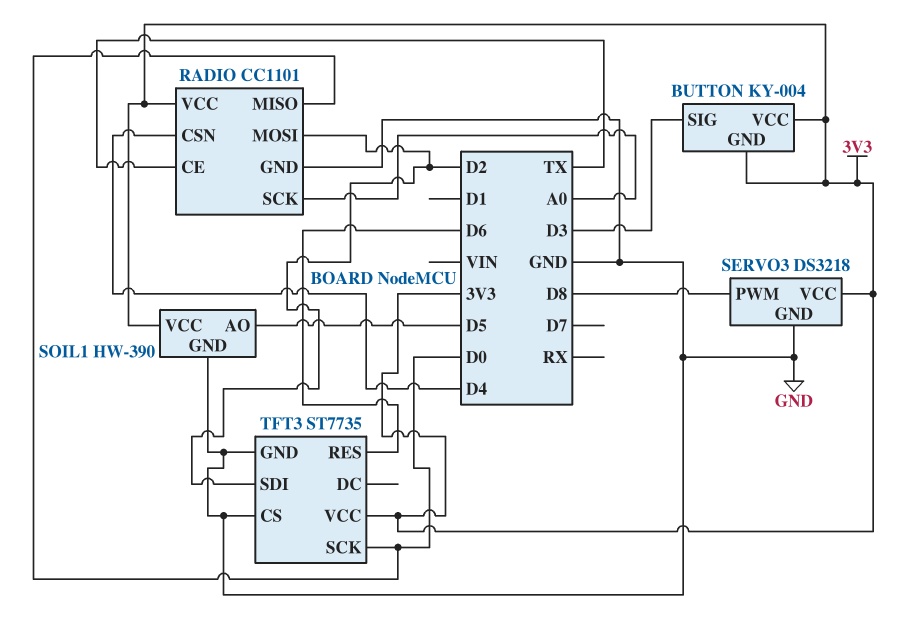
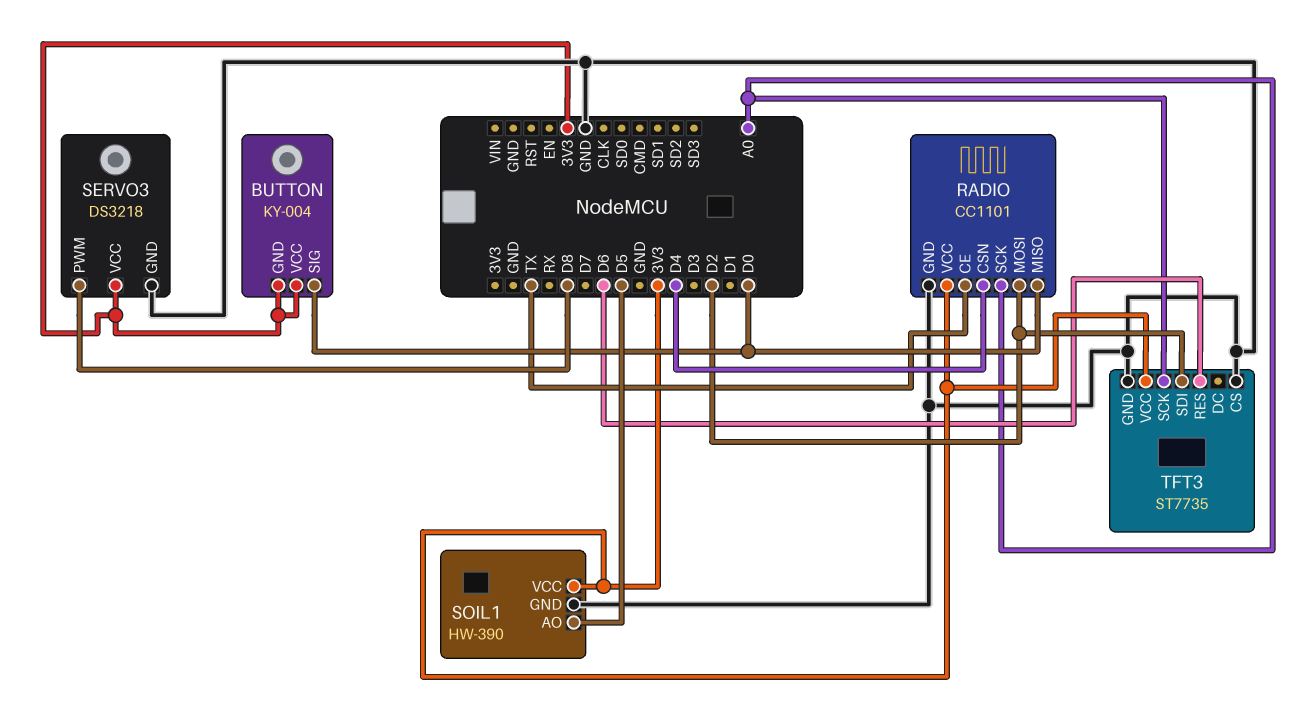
BUTTON pin SIG: D3 -> D0
TFT3 pin SCK: D0 -> A0

